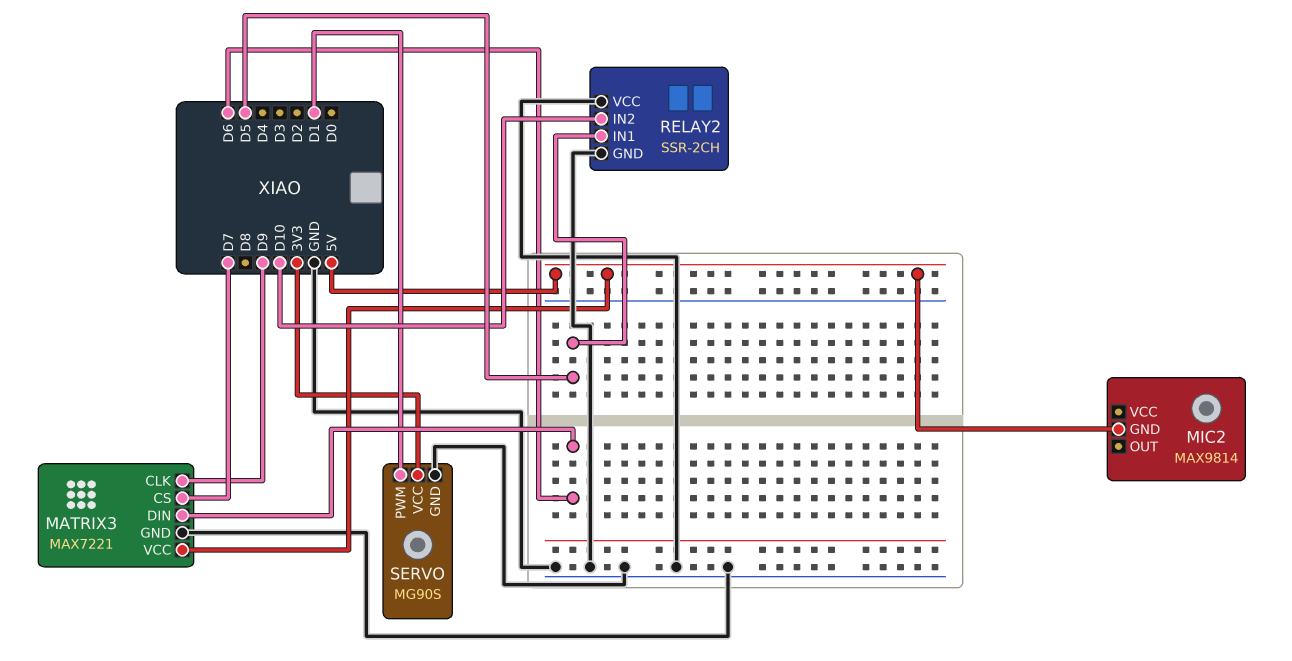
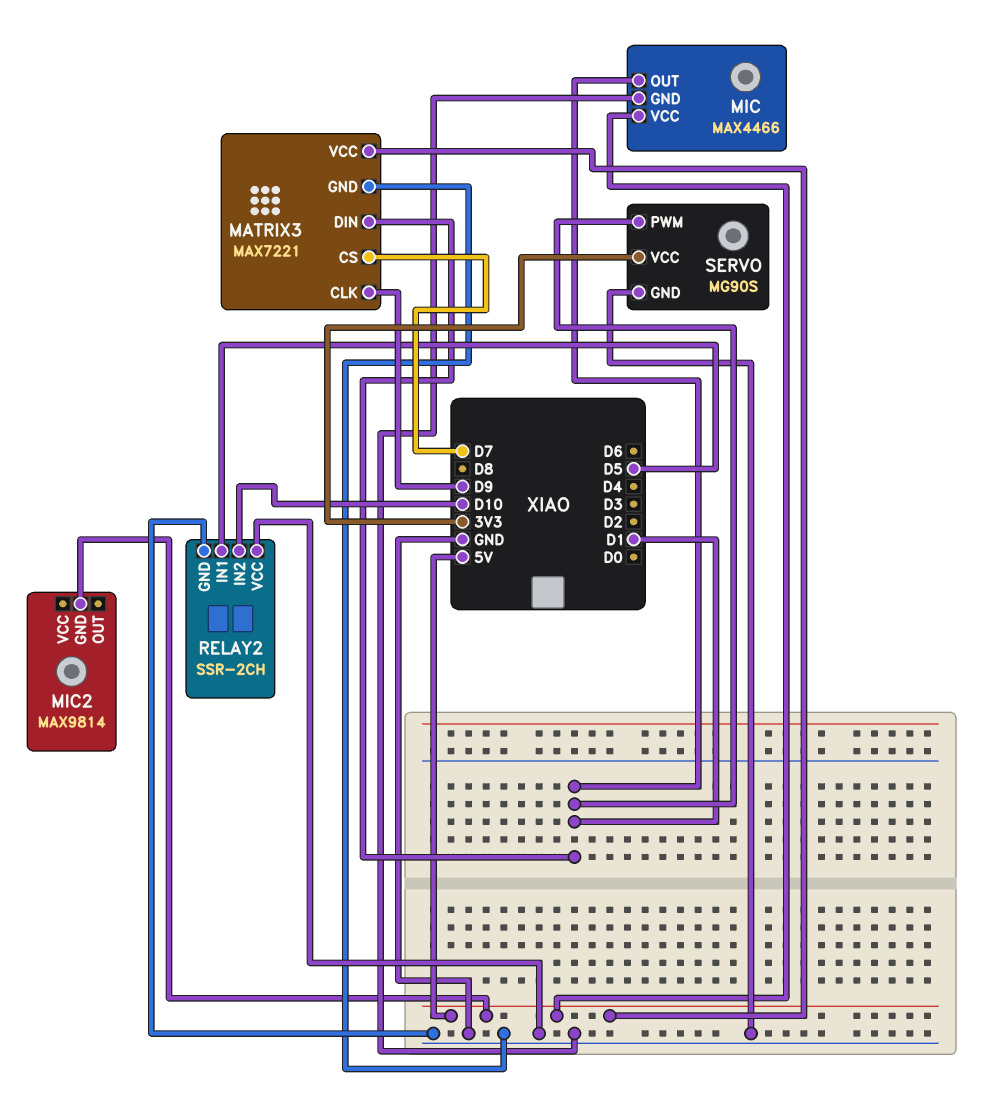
MATRIX3 pin DIN: D6 -> D1
MIC: none -> MAX4466
MIC pin GND: none -> GND
MIC pin OUT: none -> D1
MIC pin VCC: none -> 5V

